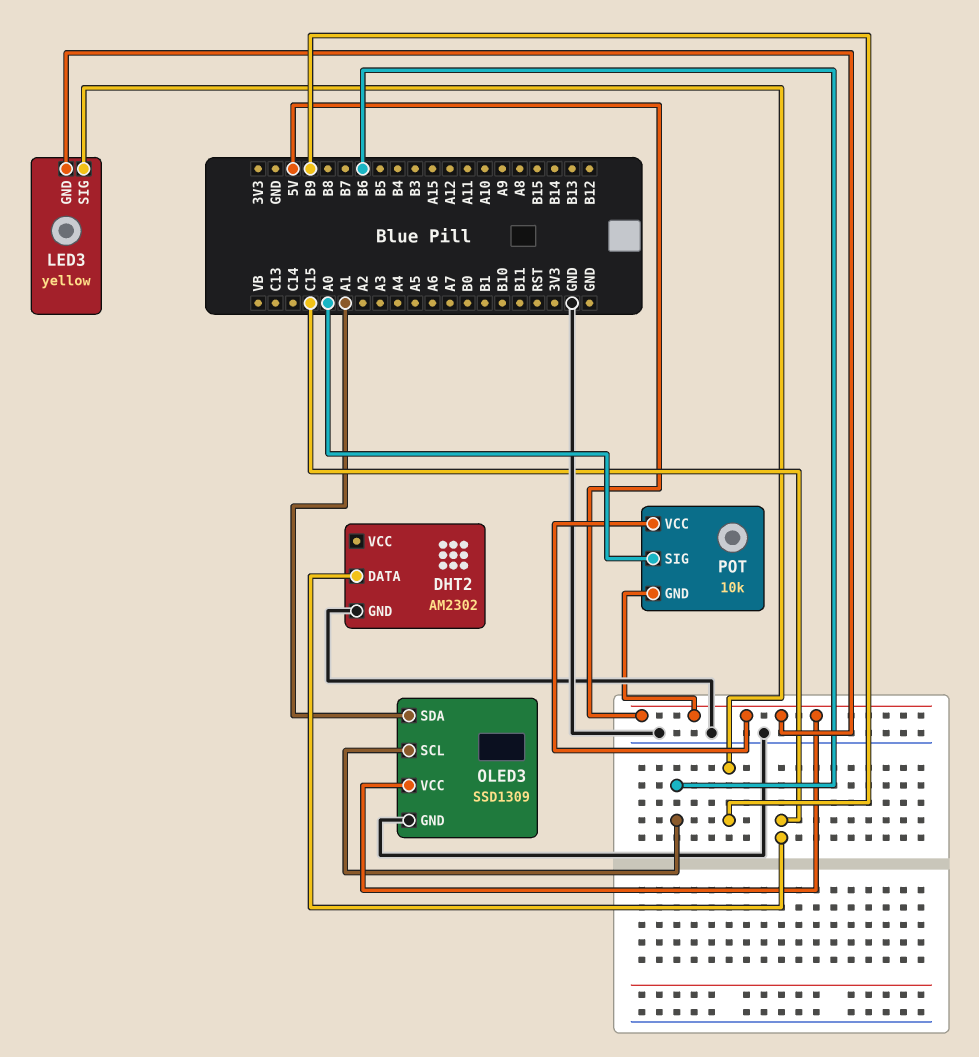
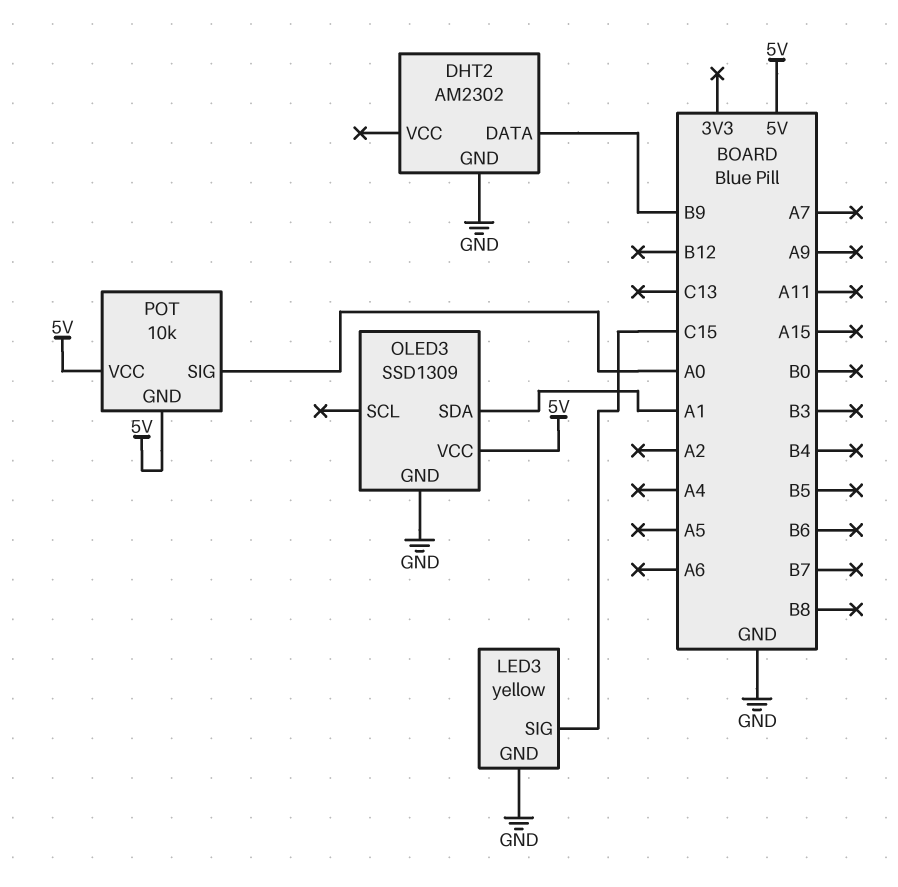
DHT2 pin DATA: C15 -> B9
LED3 pin GND: 5V -> GND
LED3 pin SIG: B9 -> C15
OLED3 pin SCL: B6 -> none

